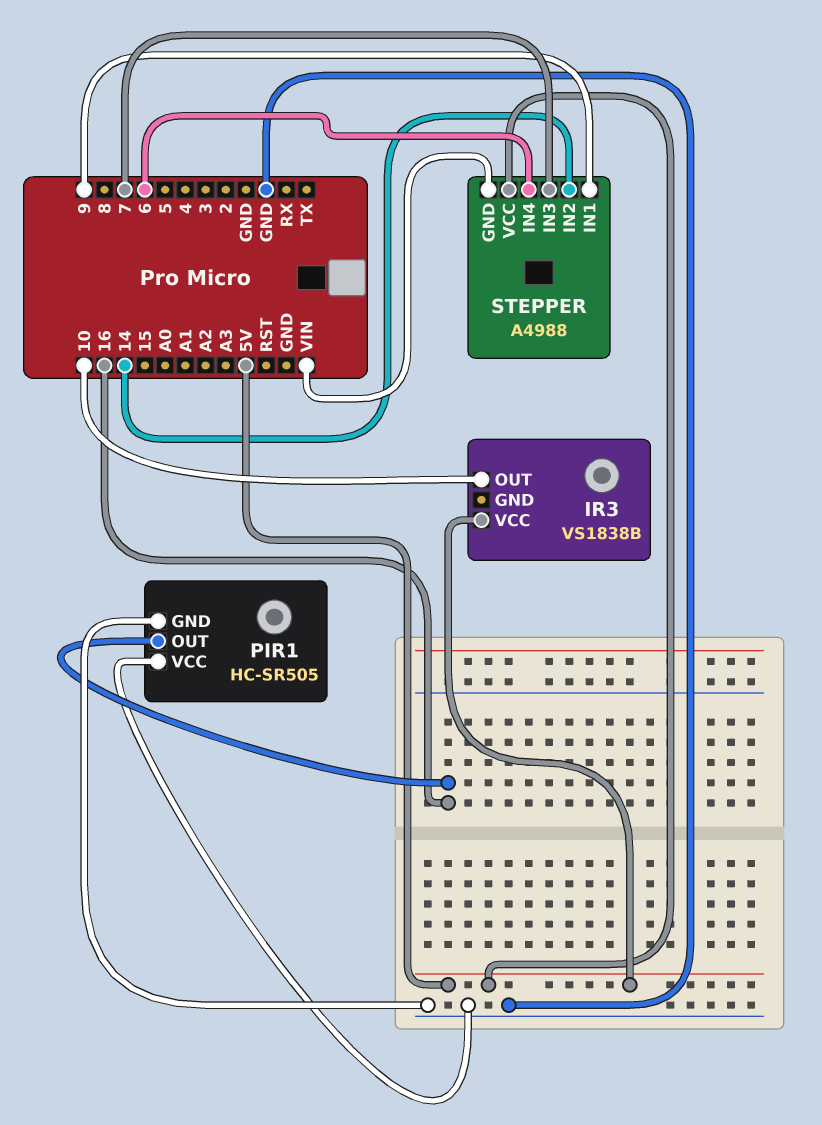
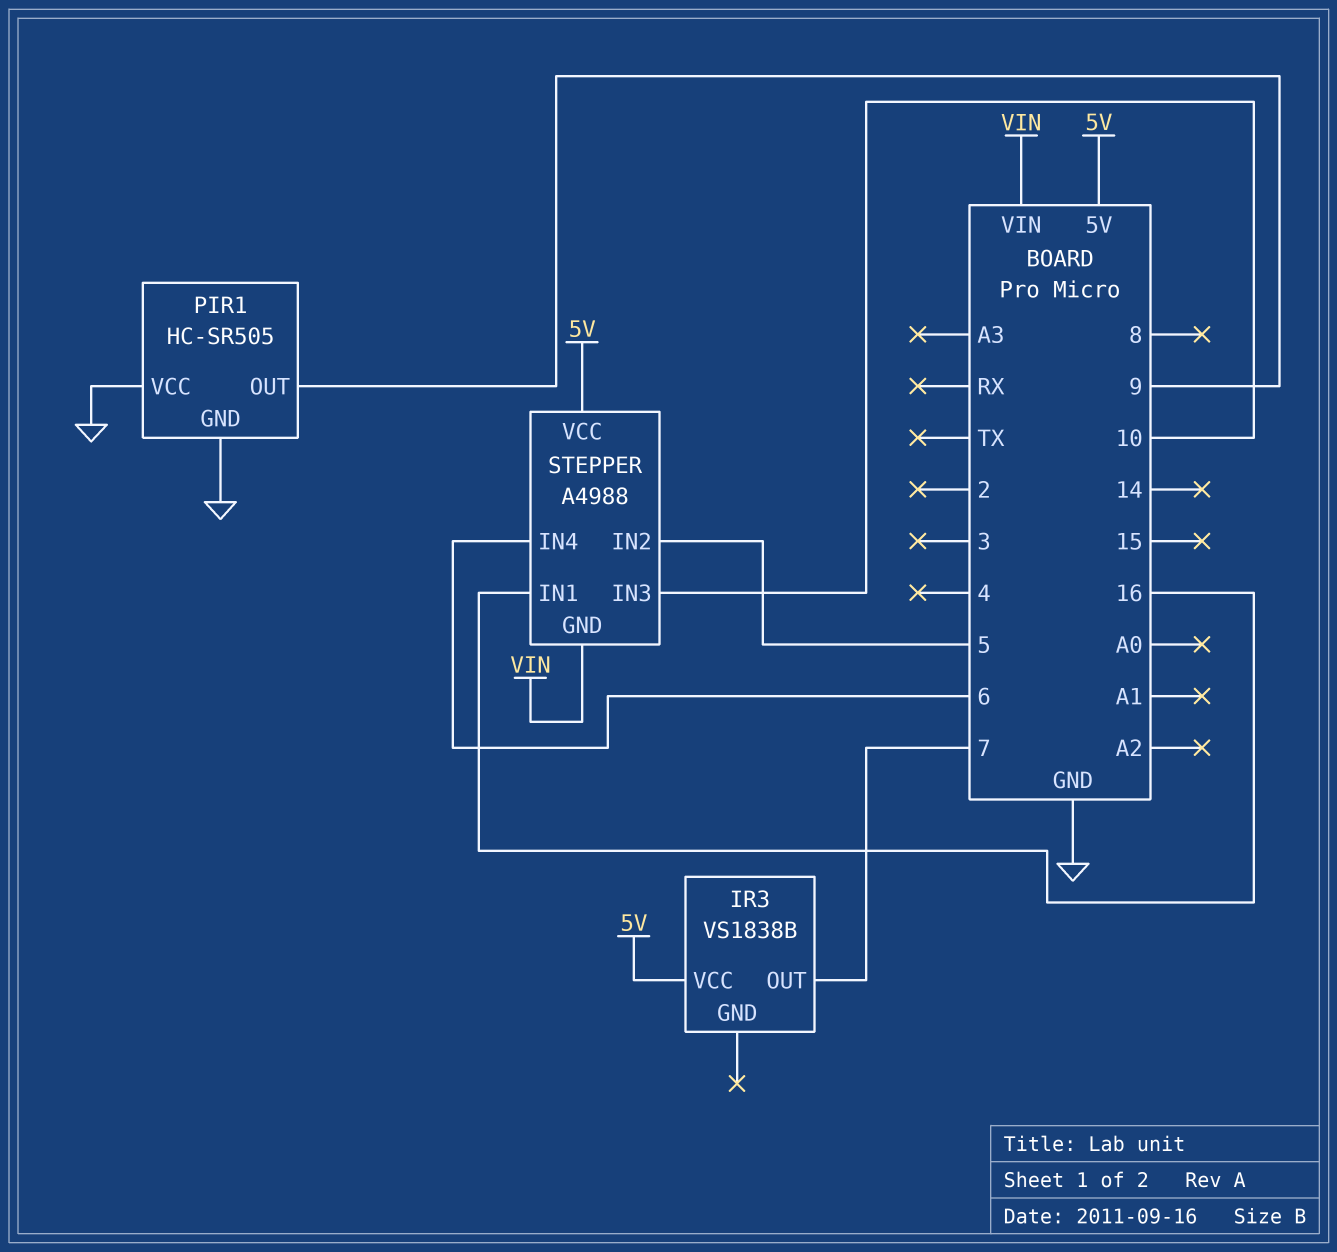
IR3 pin OUT: 10 -> 7
PIR1 pin OUT: 16 -> 9
STEPPER pin IN1: 9 -> 16
STEPPER pin IN2: 14 -> 5
STEPPER pin IN3: 7 -> 10

